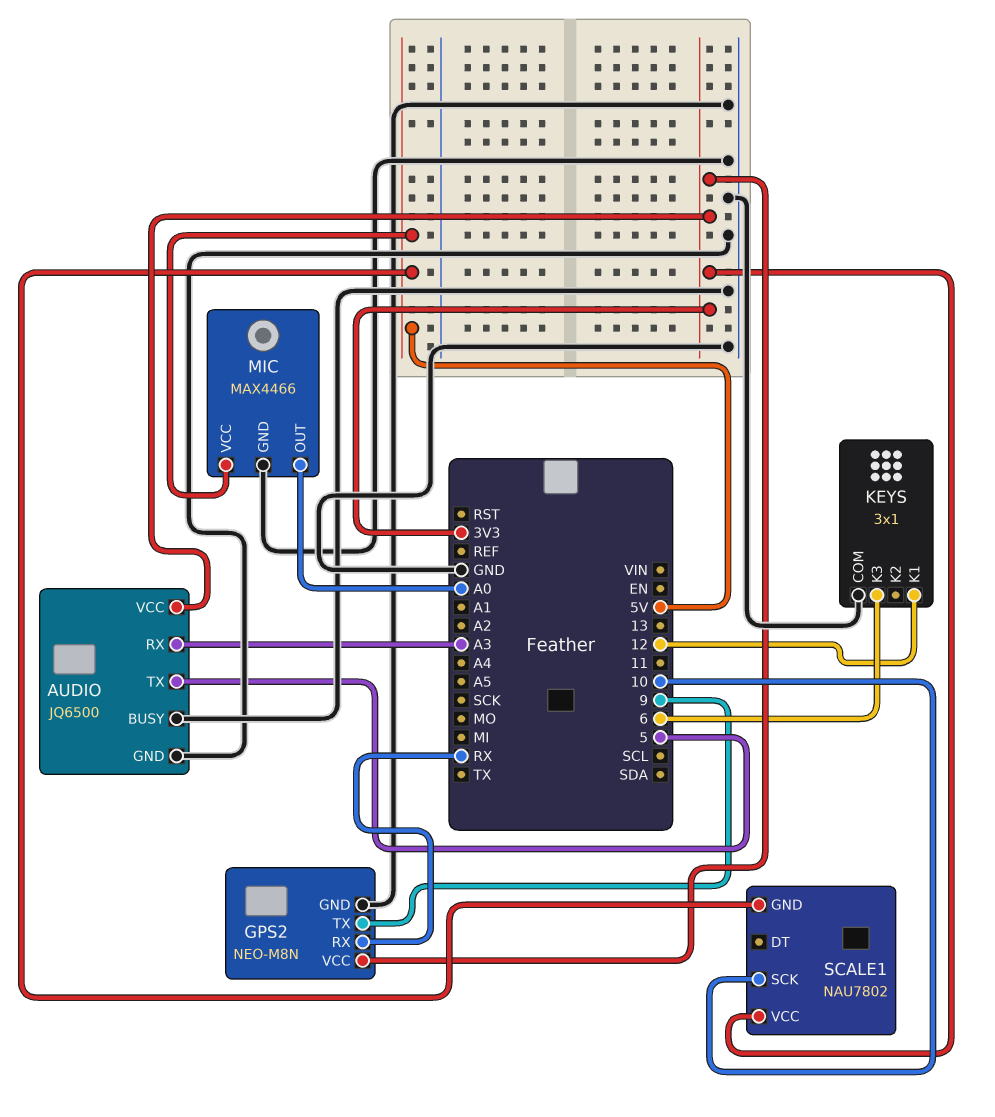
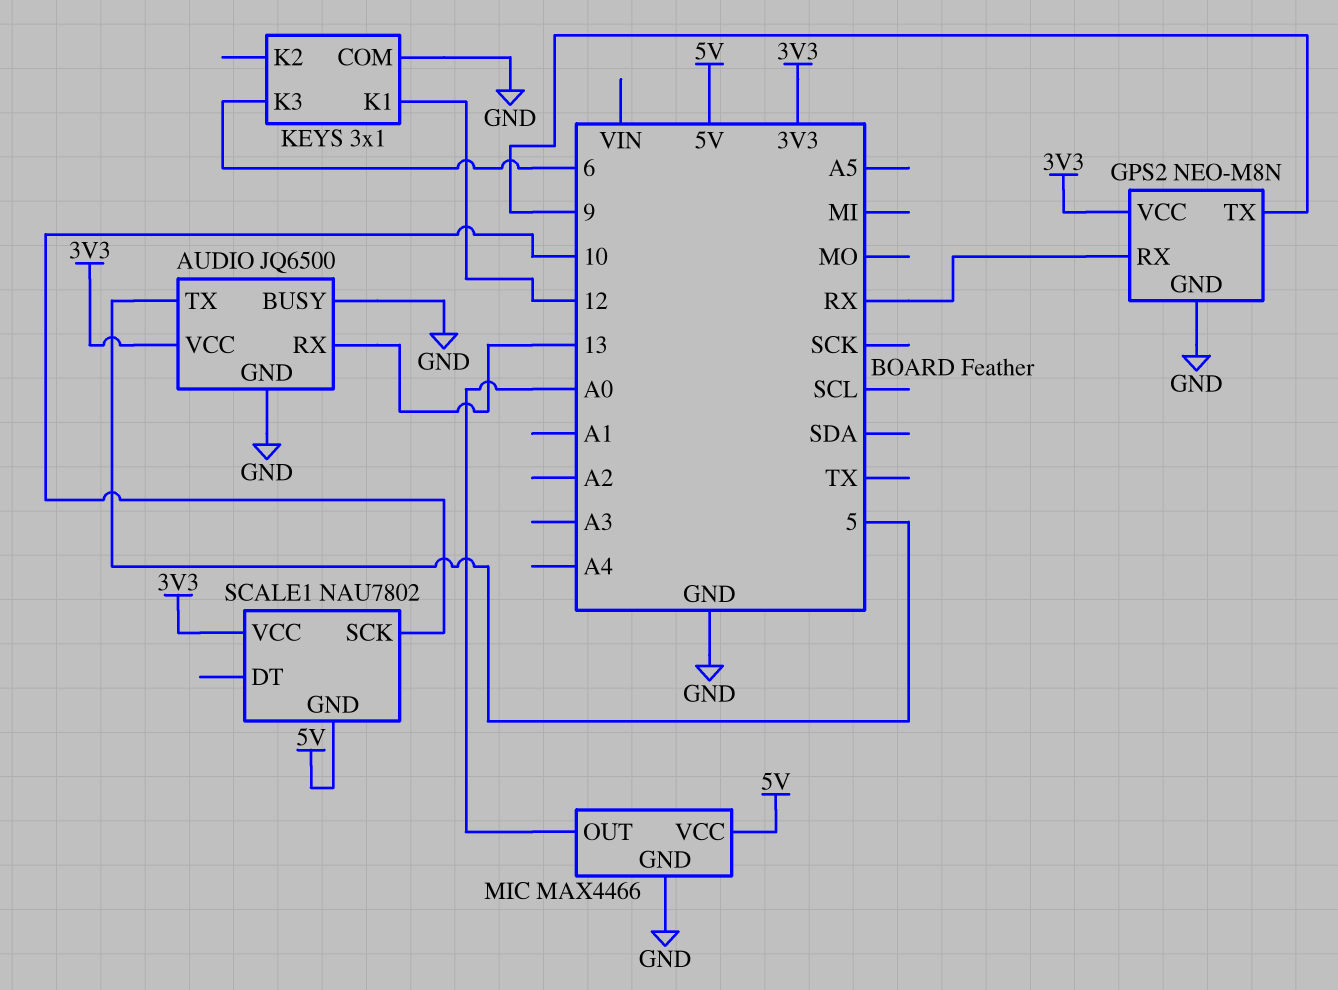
AUDIO pin RX: A3 -> 13

